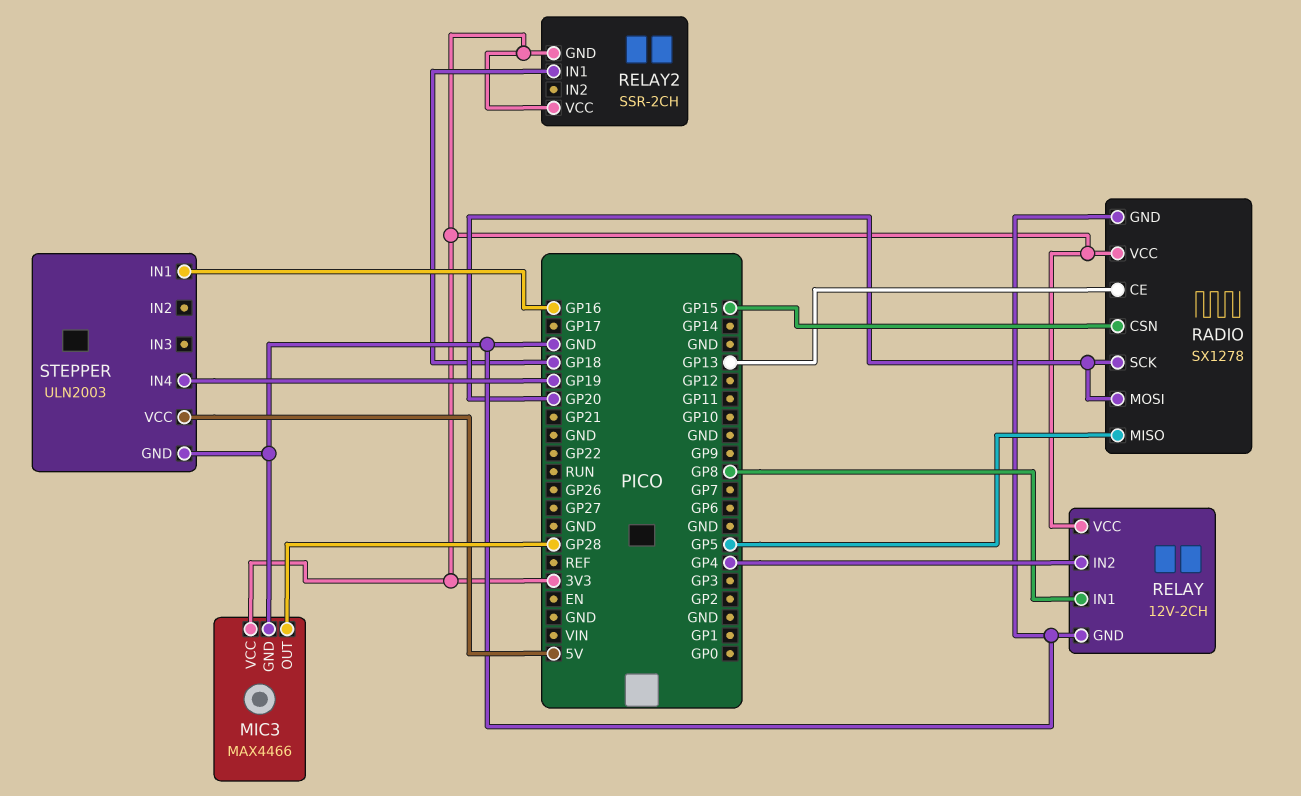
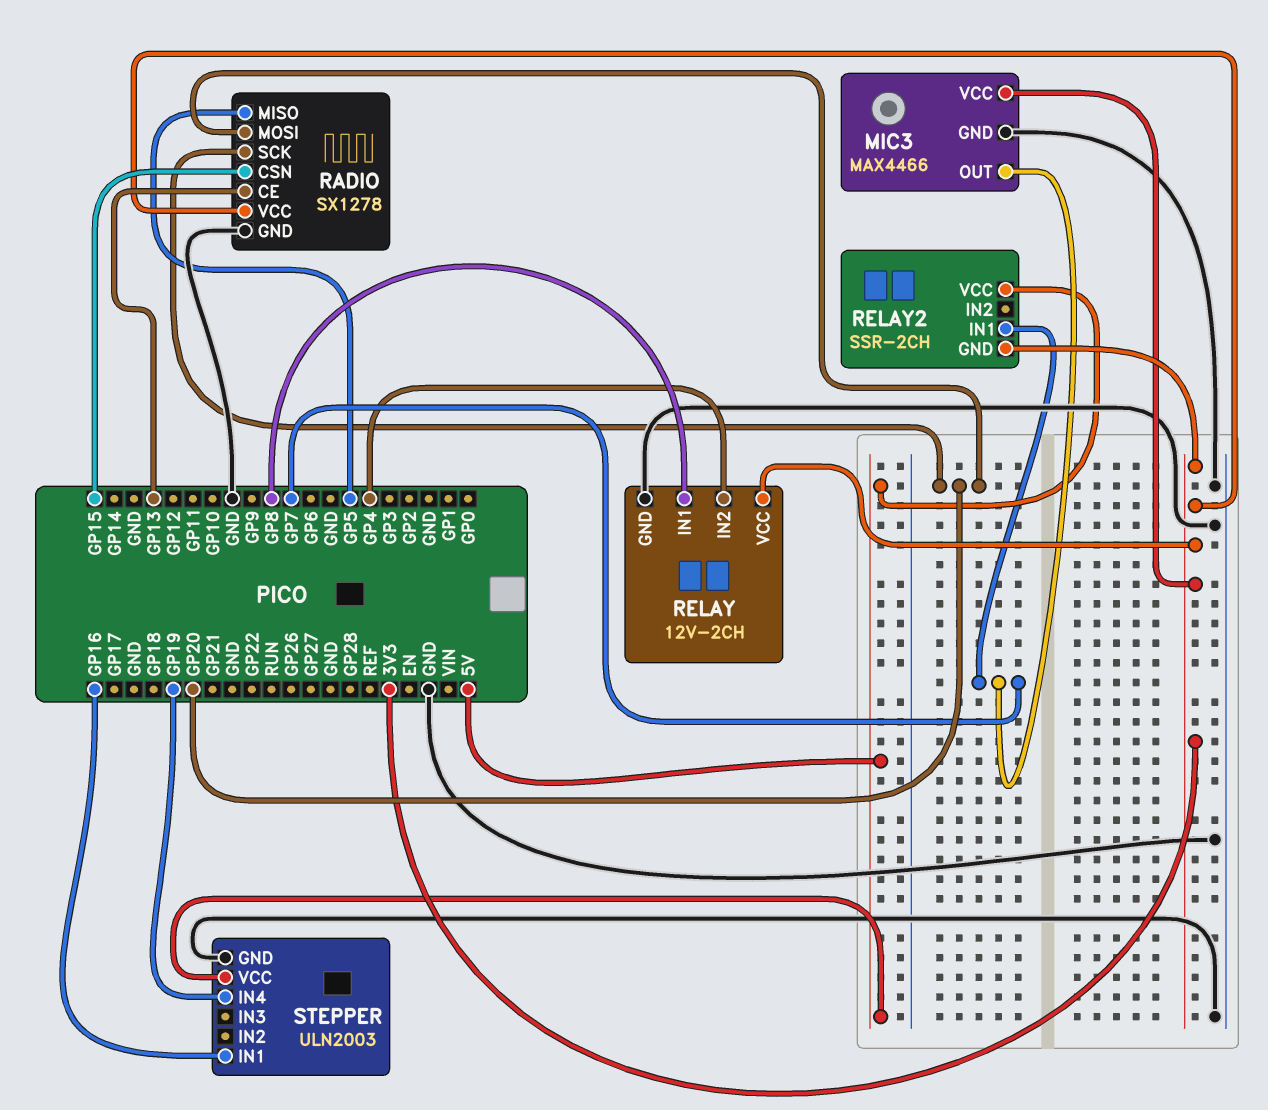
MIC3 pin OUT: GP28 -> GP7
RELAY2 pin IN1: GP18 -> GP7
RELAY2 pin VCC: 3V3 -> 5V

